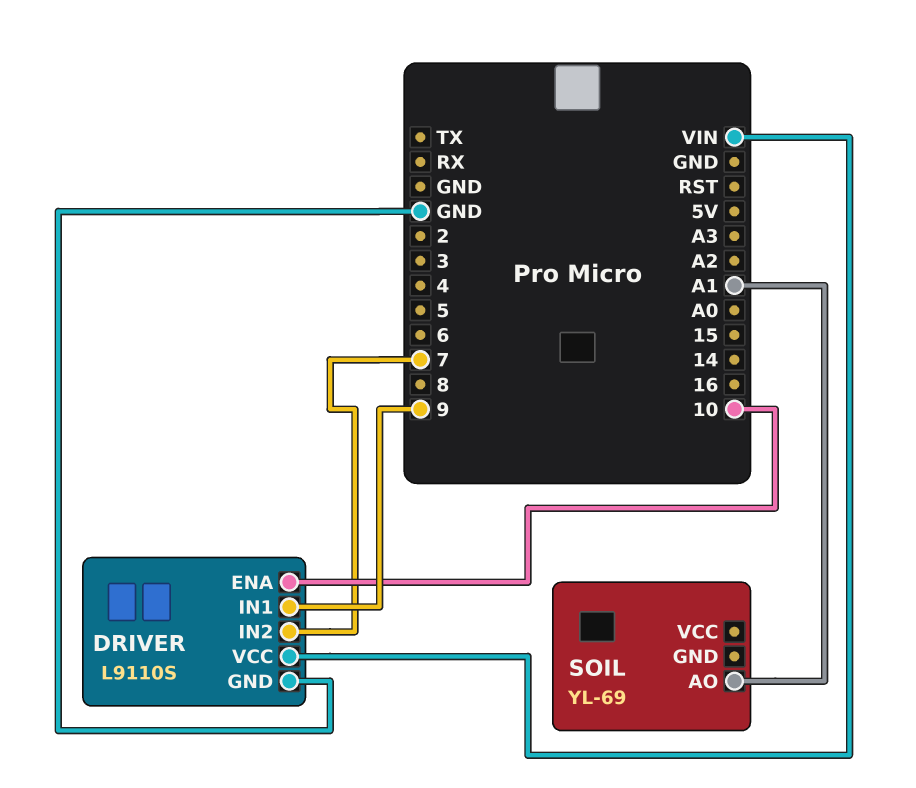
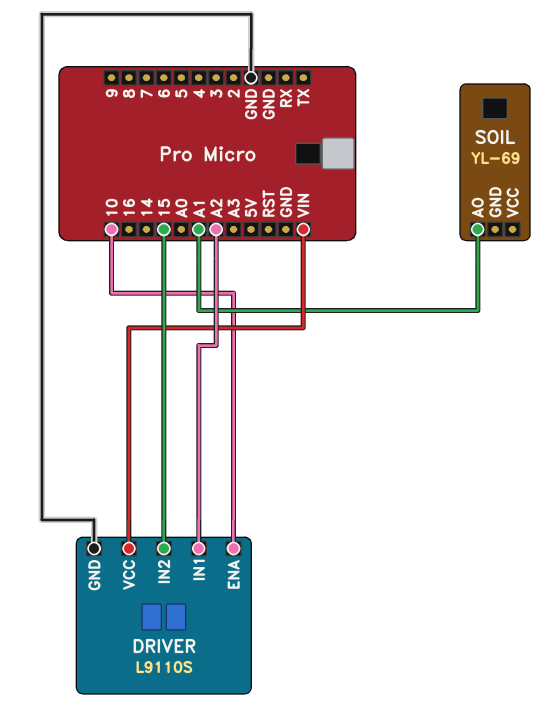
DRIVER pin IN1: 9 -> A2
DRIVER pin IN2: 7 -> 15

